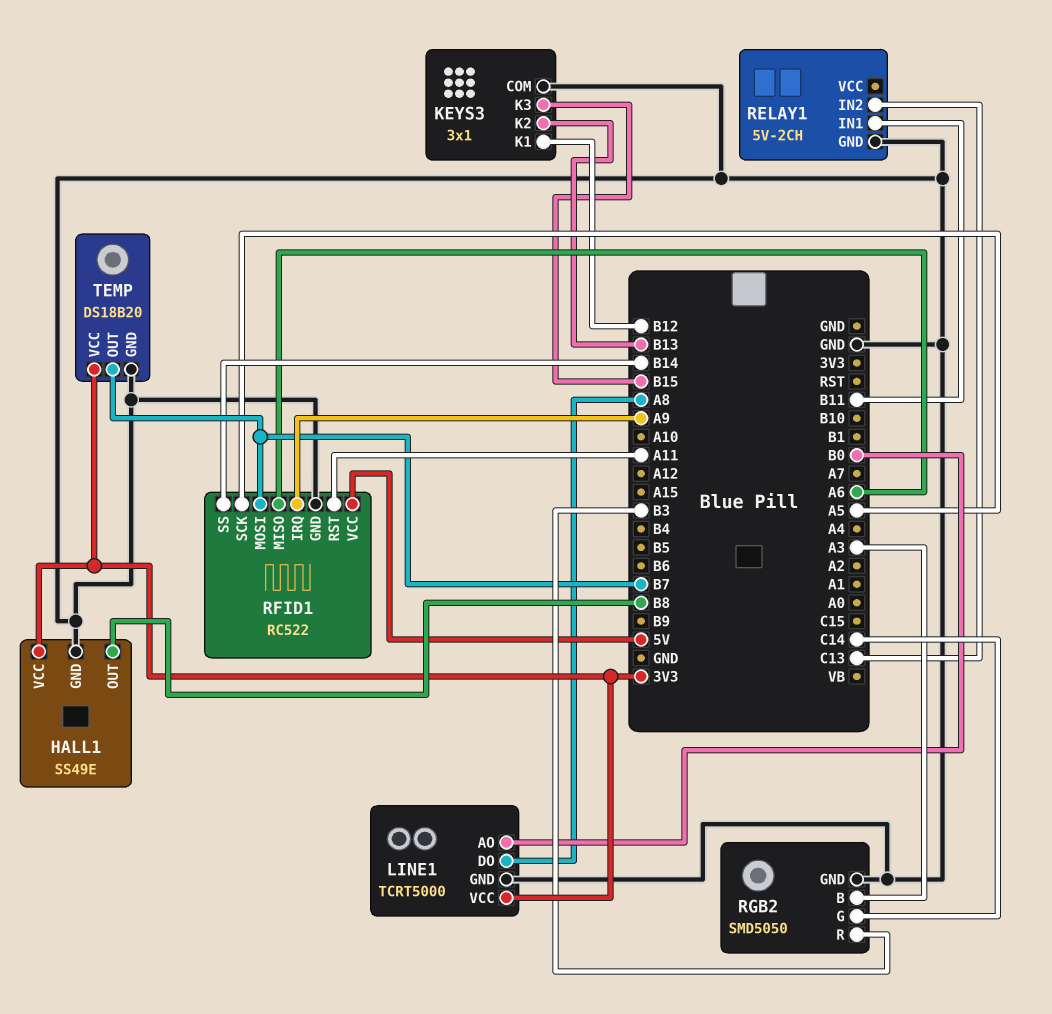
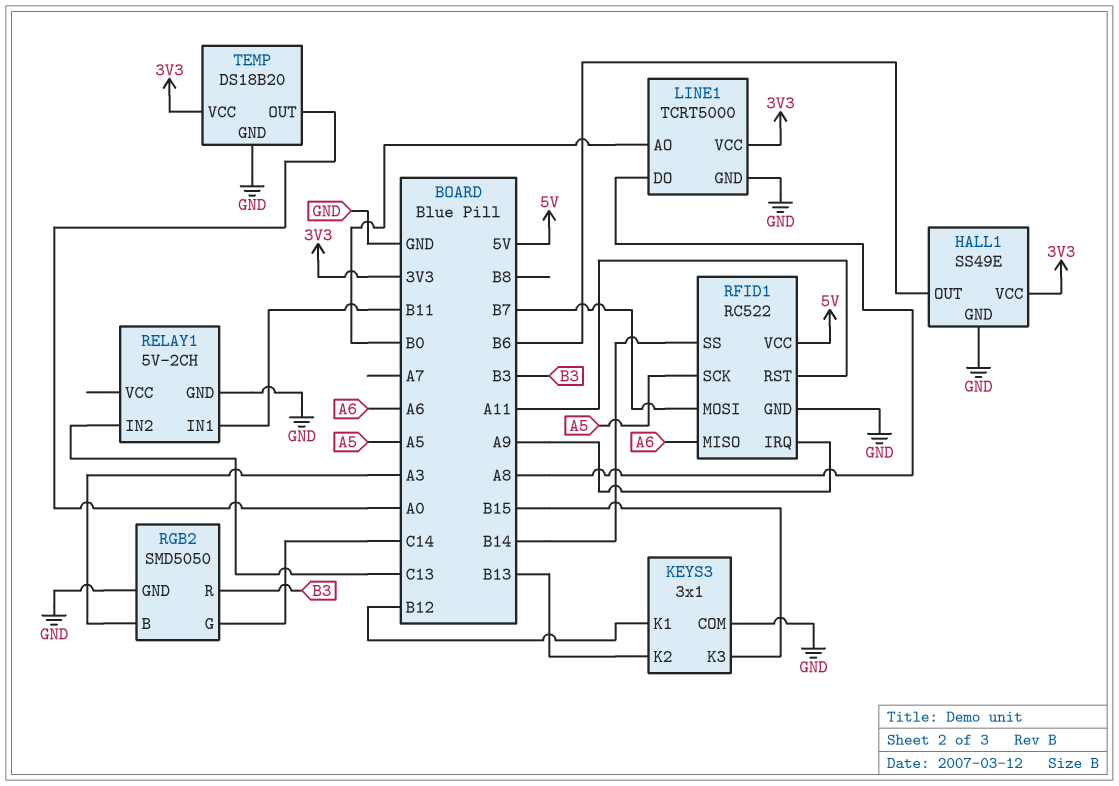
HALL1 pin OUT: B8 -> B6
TEMP pin OUT: B7 -> A0

